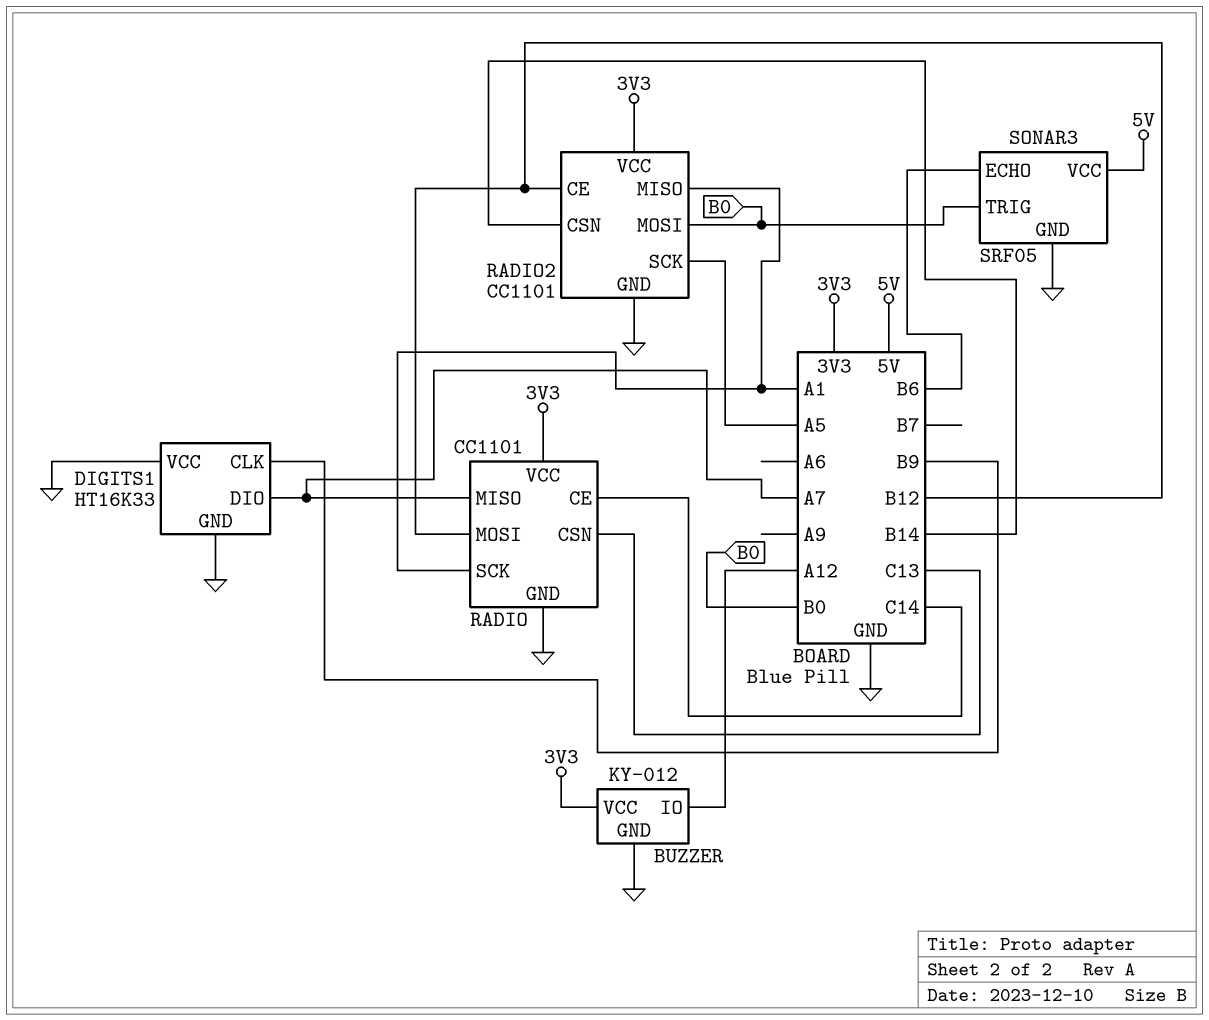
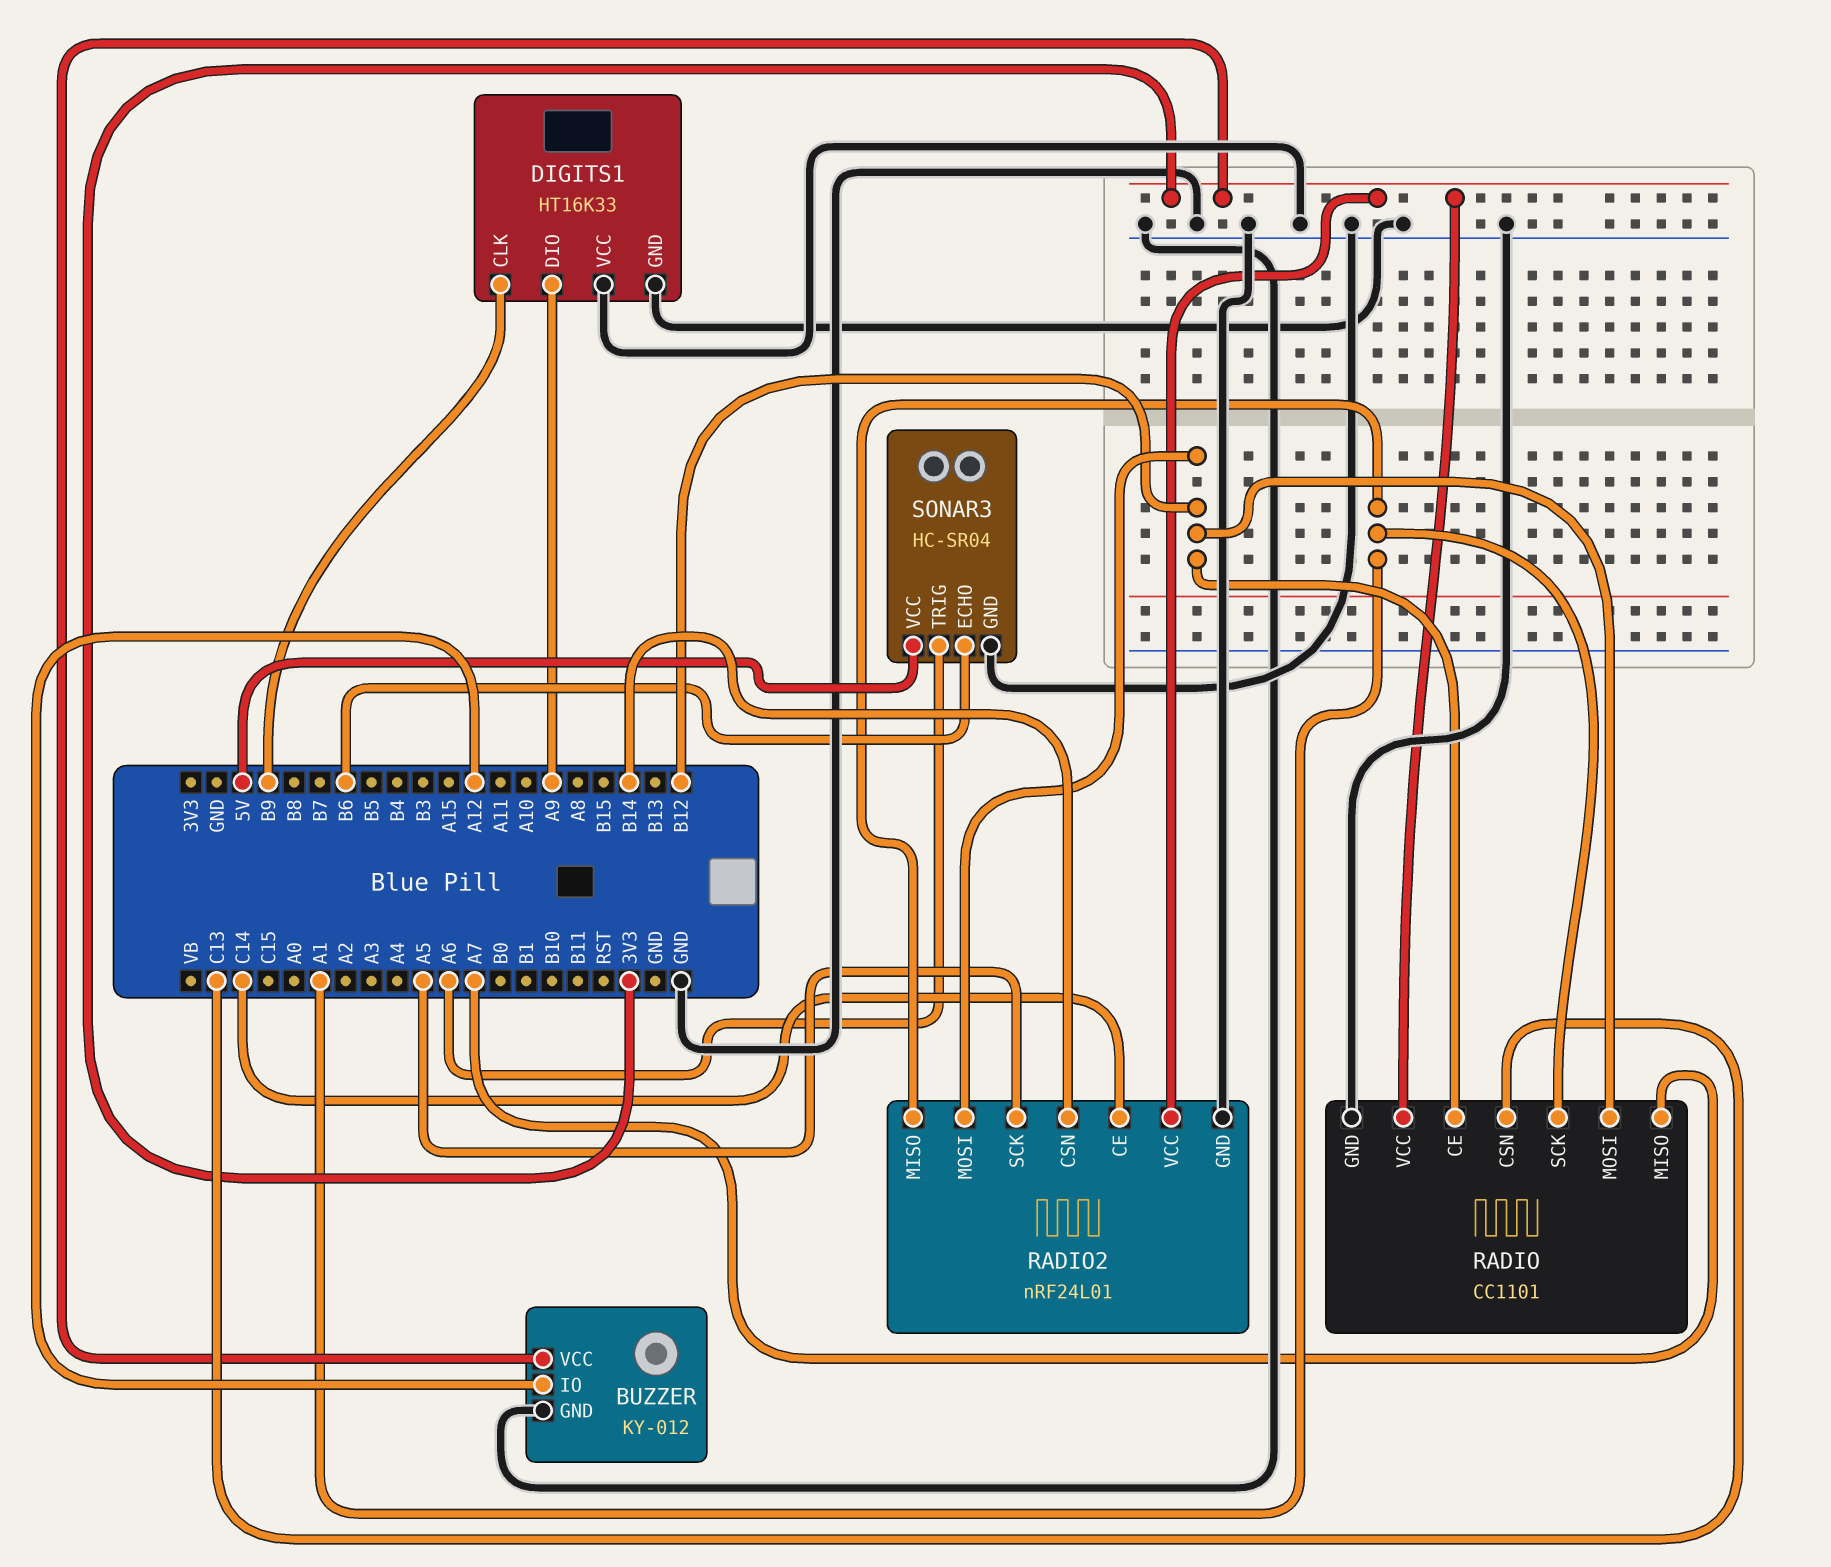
DIGITS1 pin DIO: A7 -> A9
RADIO pin CE: C14 -> B12
RADIO2: CC1101 -> nRF24L01
RADIO2 pin CE: B12 -> C14
RADIO2 pin MOSI: B0 -> B12
SONAR3: SRF05 -> HC-SR04
SONAR3 pin TRIG: B0 -> A6

